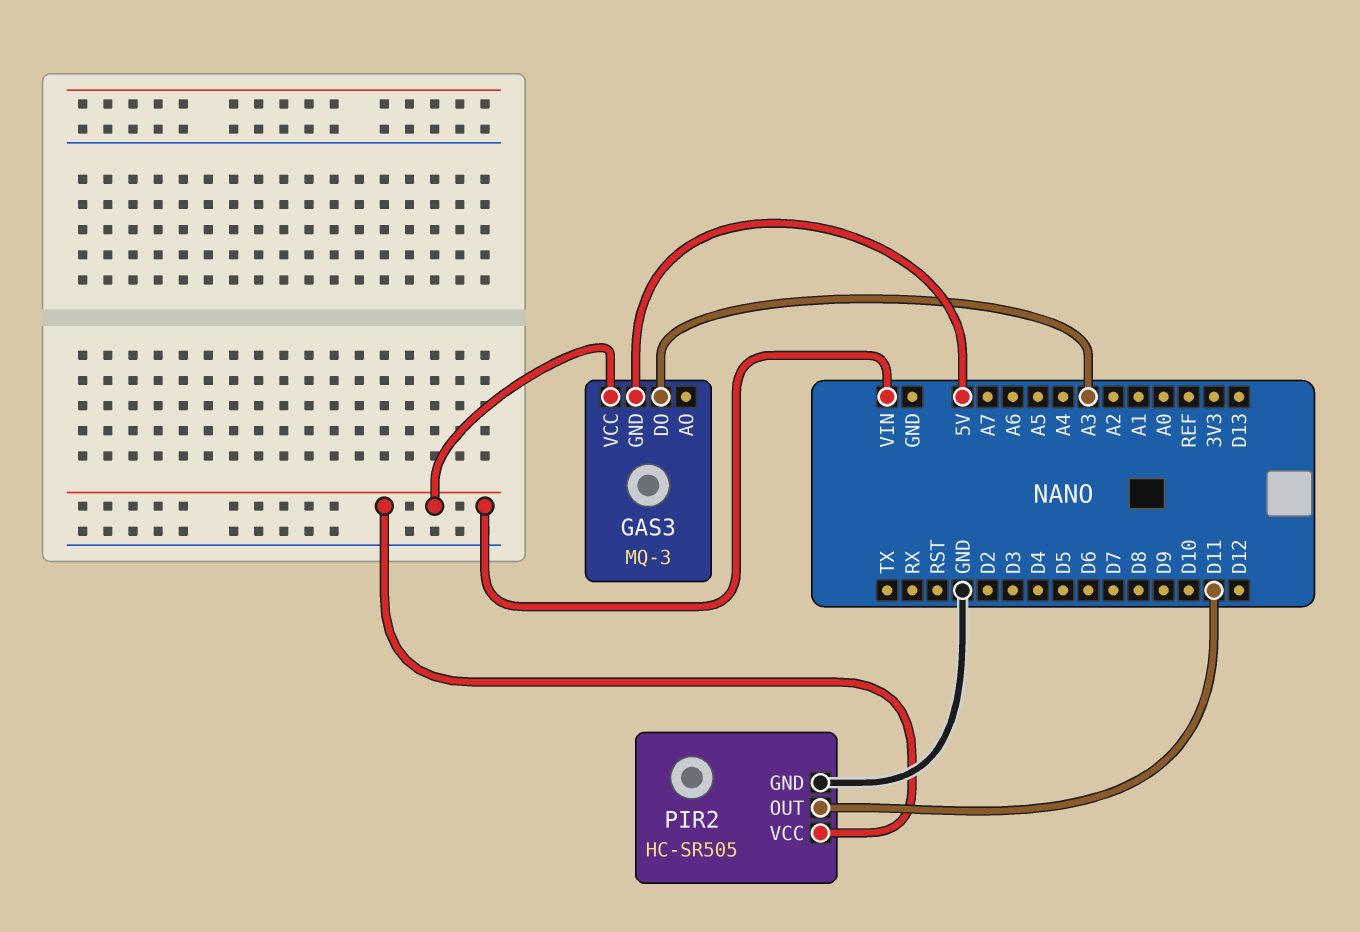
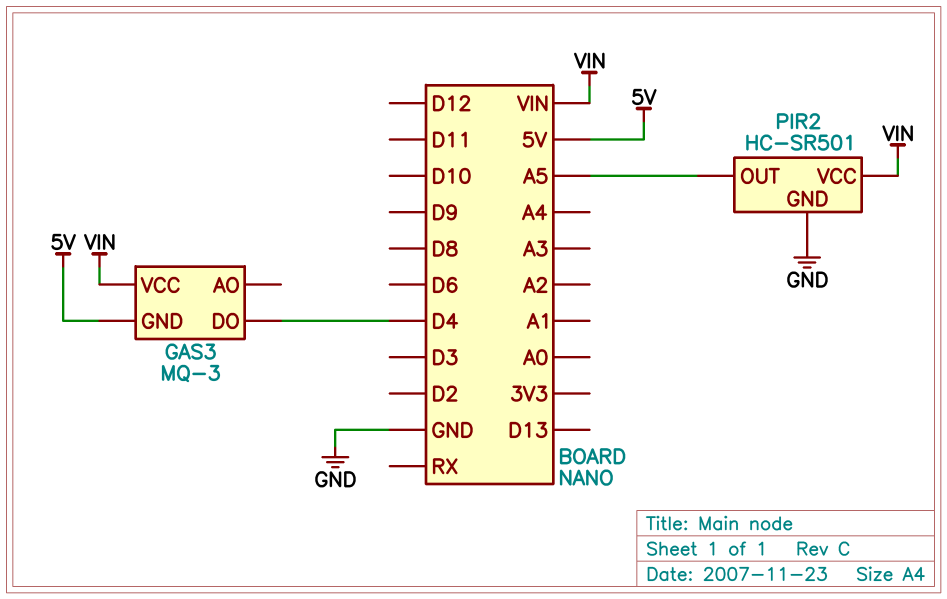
GAS3 pin DO: A3 -> D4
PIR2: HC-SR505 -> HC-SR501
PIR2 pin OUT: D11 -> A5

